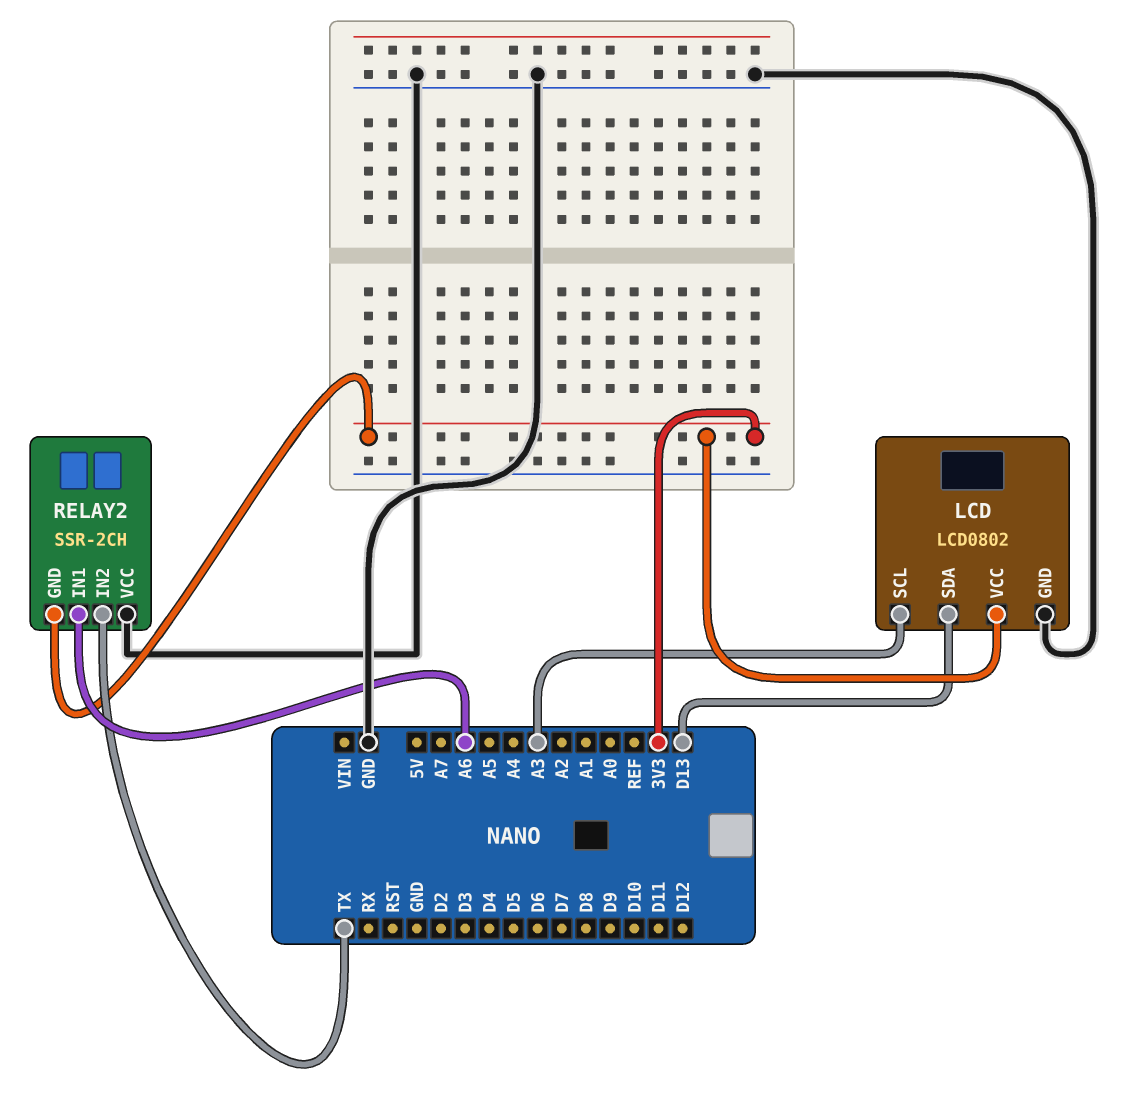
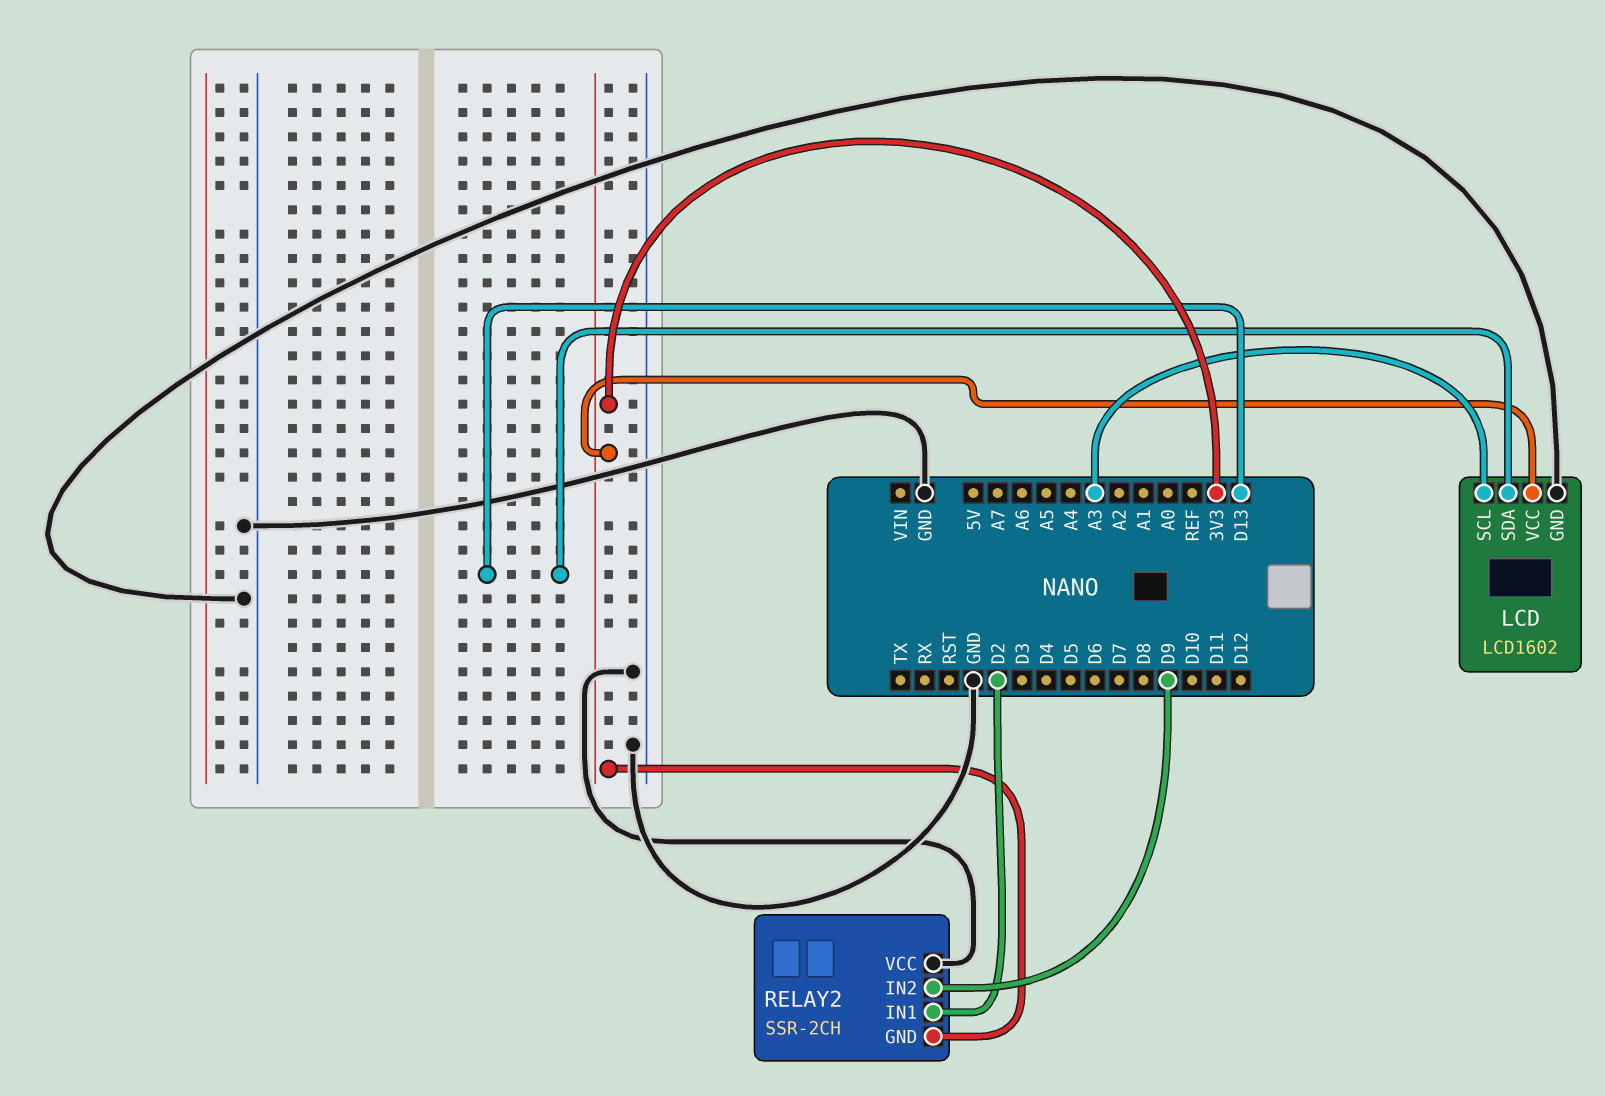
LCD: LCD0802 -> LCD1602
RELAY2 pin IN1: A6 -> D2
RELAY2 pin IN2: TX -> D9

